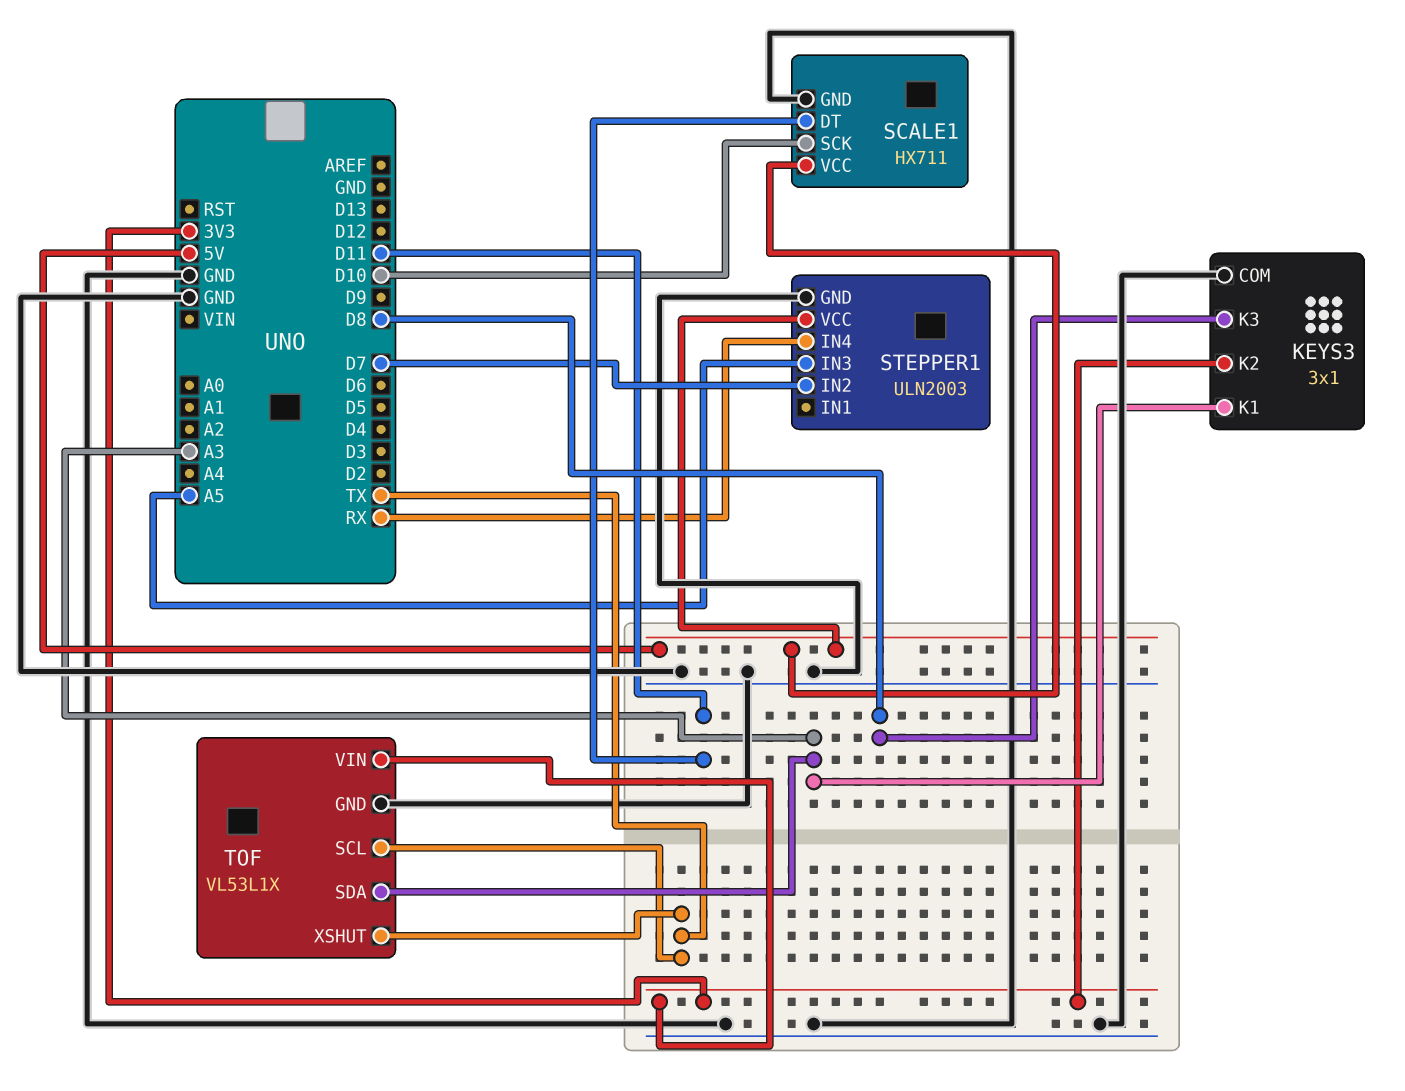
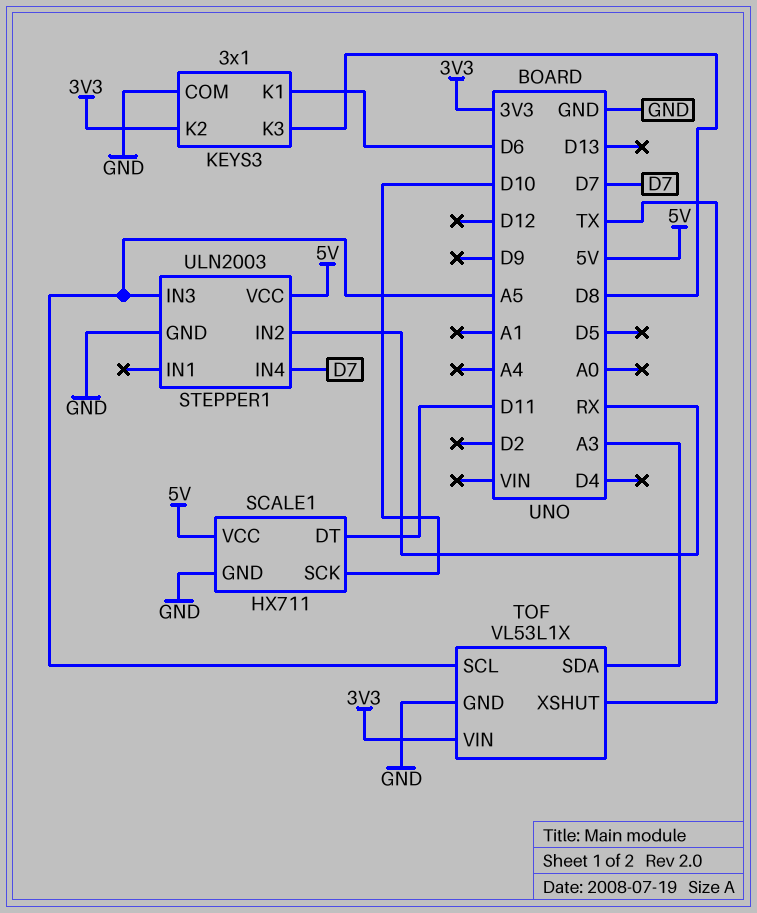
KEYS3 pin K1: A3 -> D6
STEPPER1 pin IN2: D7 -> RX
STEPPER1 pin IN4: RX -> D7
TOF pin SCL: TX -> A5

